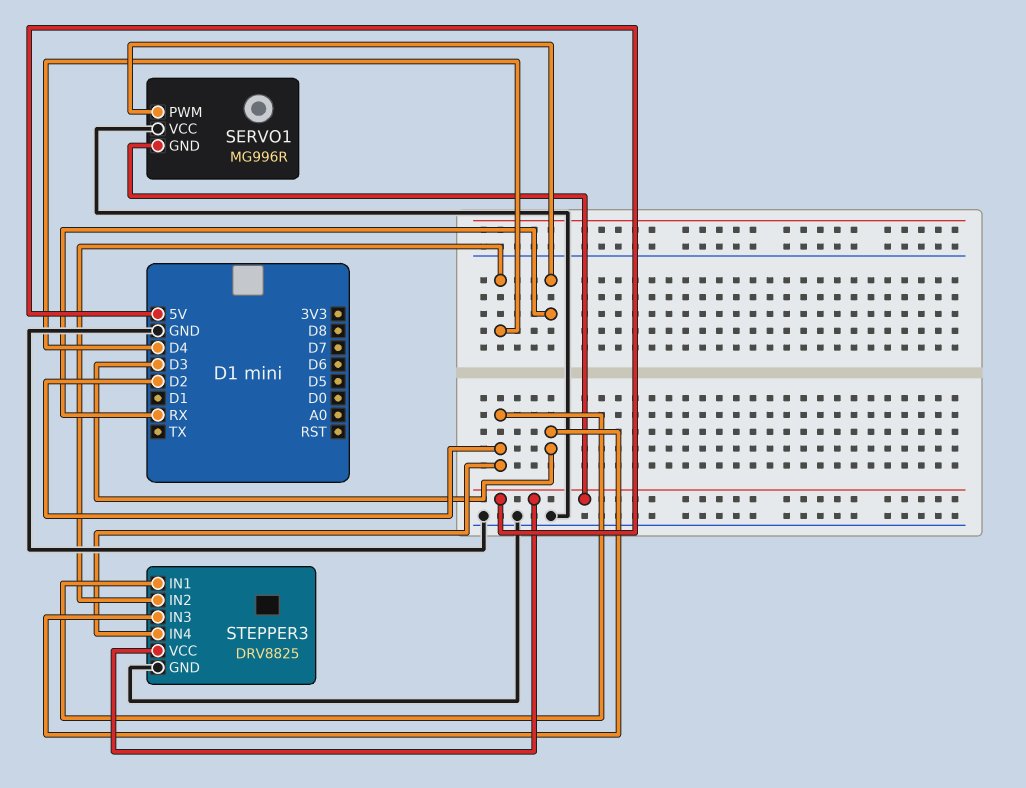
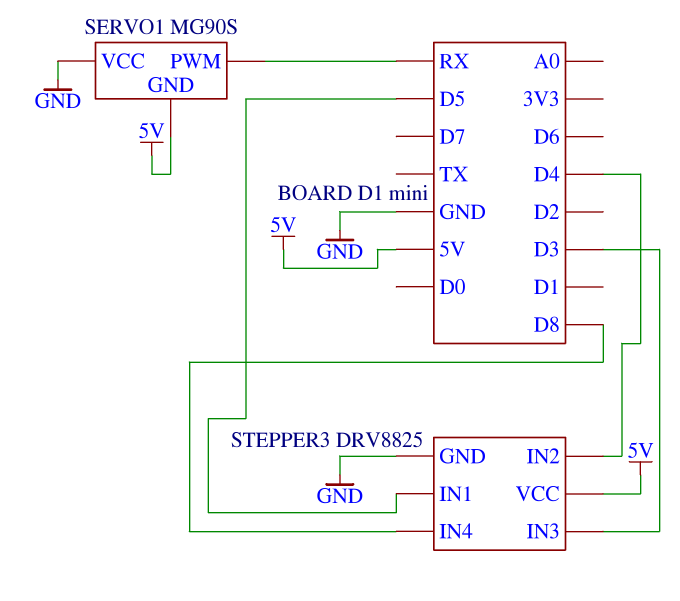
SERVO1: MG996R -> MG90S
STEPPER3 pin IN1: D2 -> D5
STEPPER3 pin IN4: D2 -> D8

